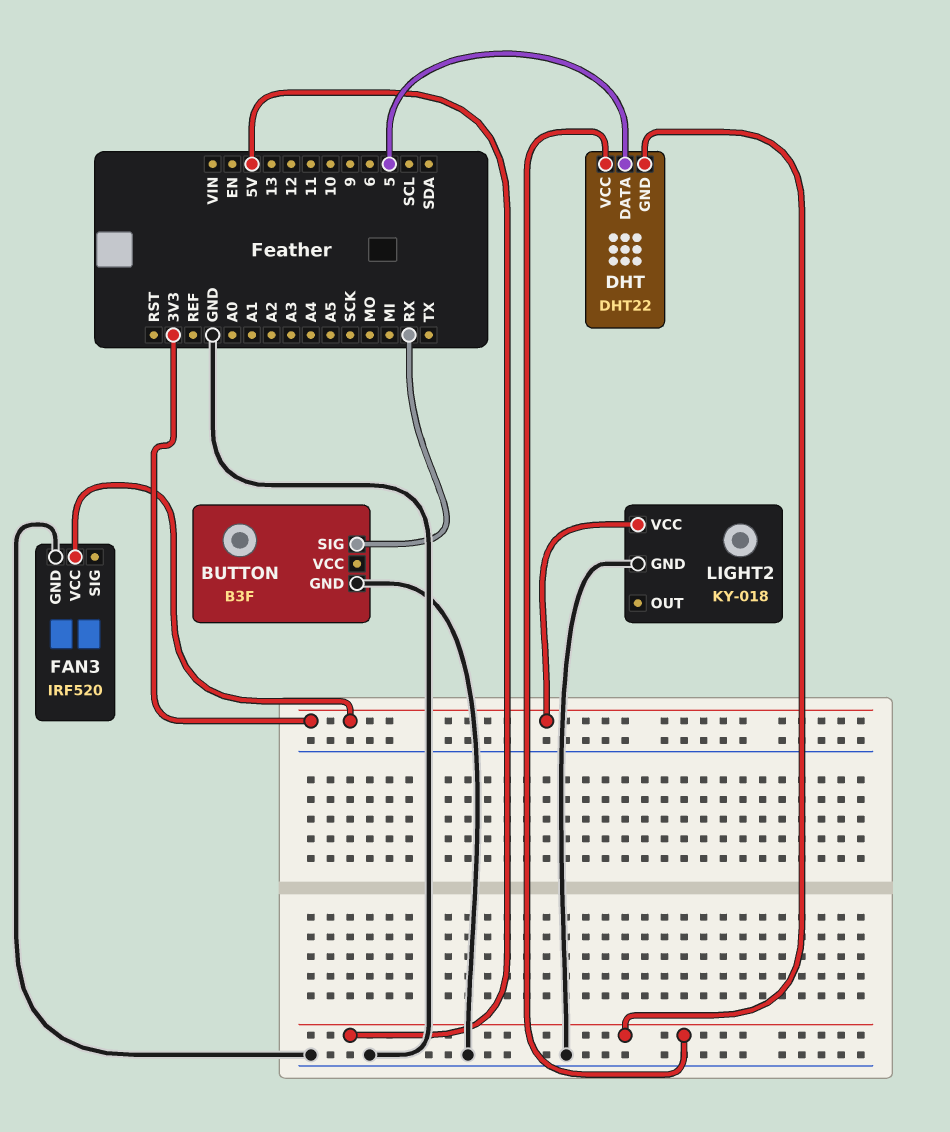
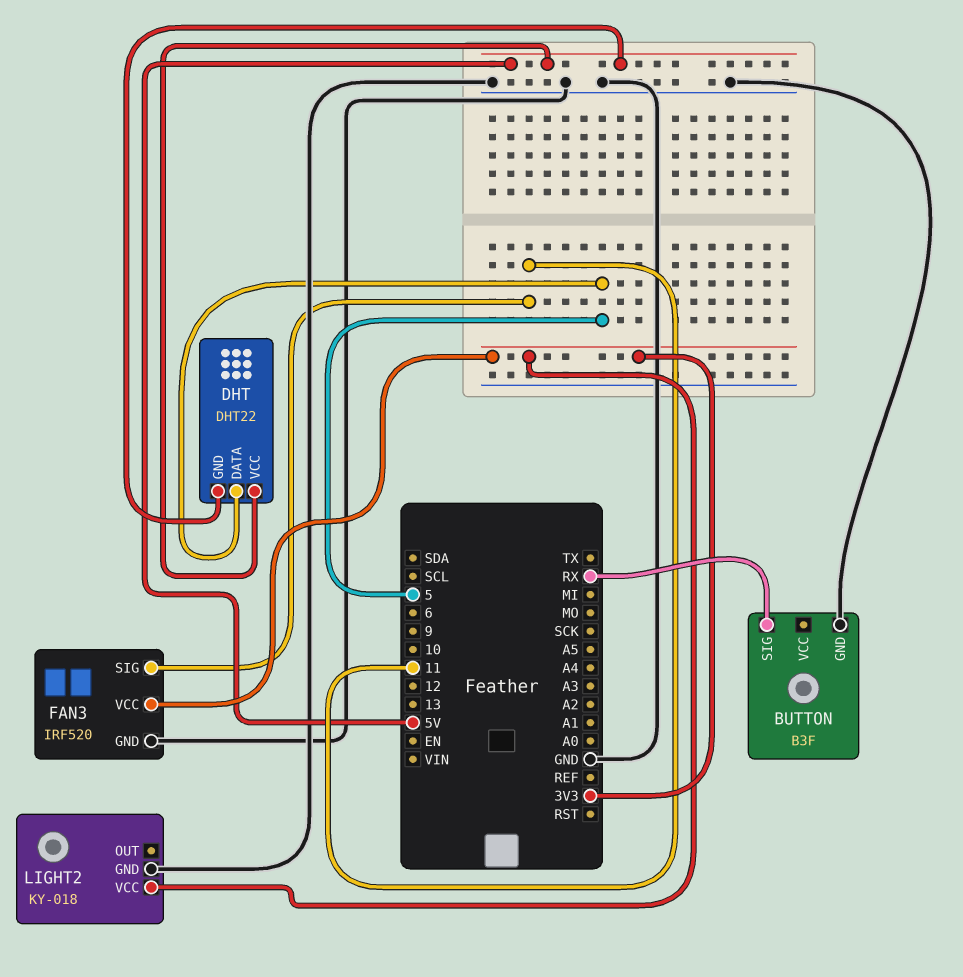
FAN3 pin SIG: none -> 11

